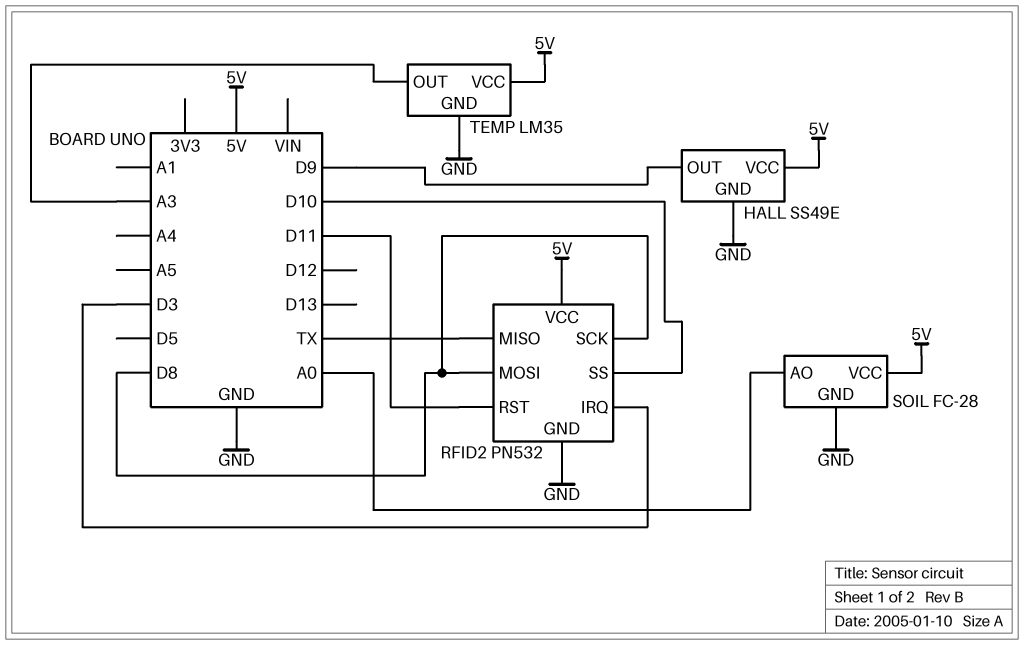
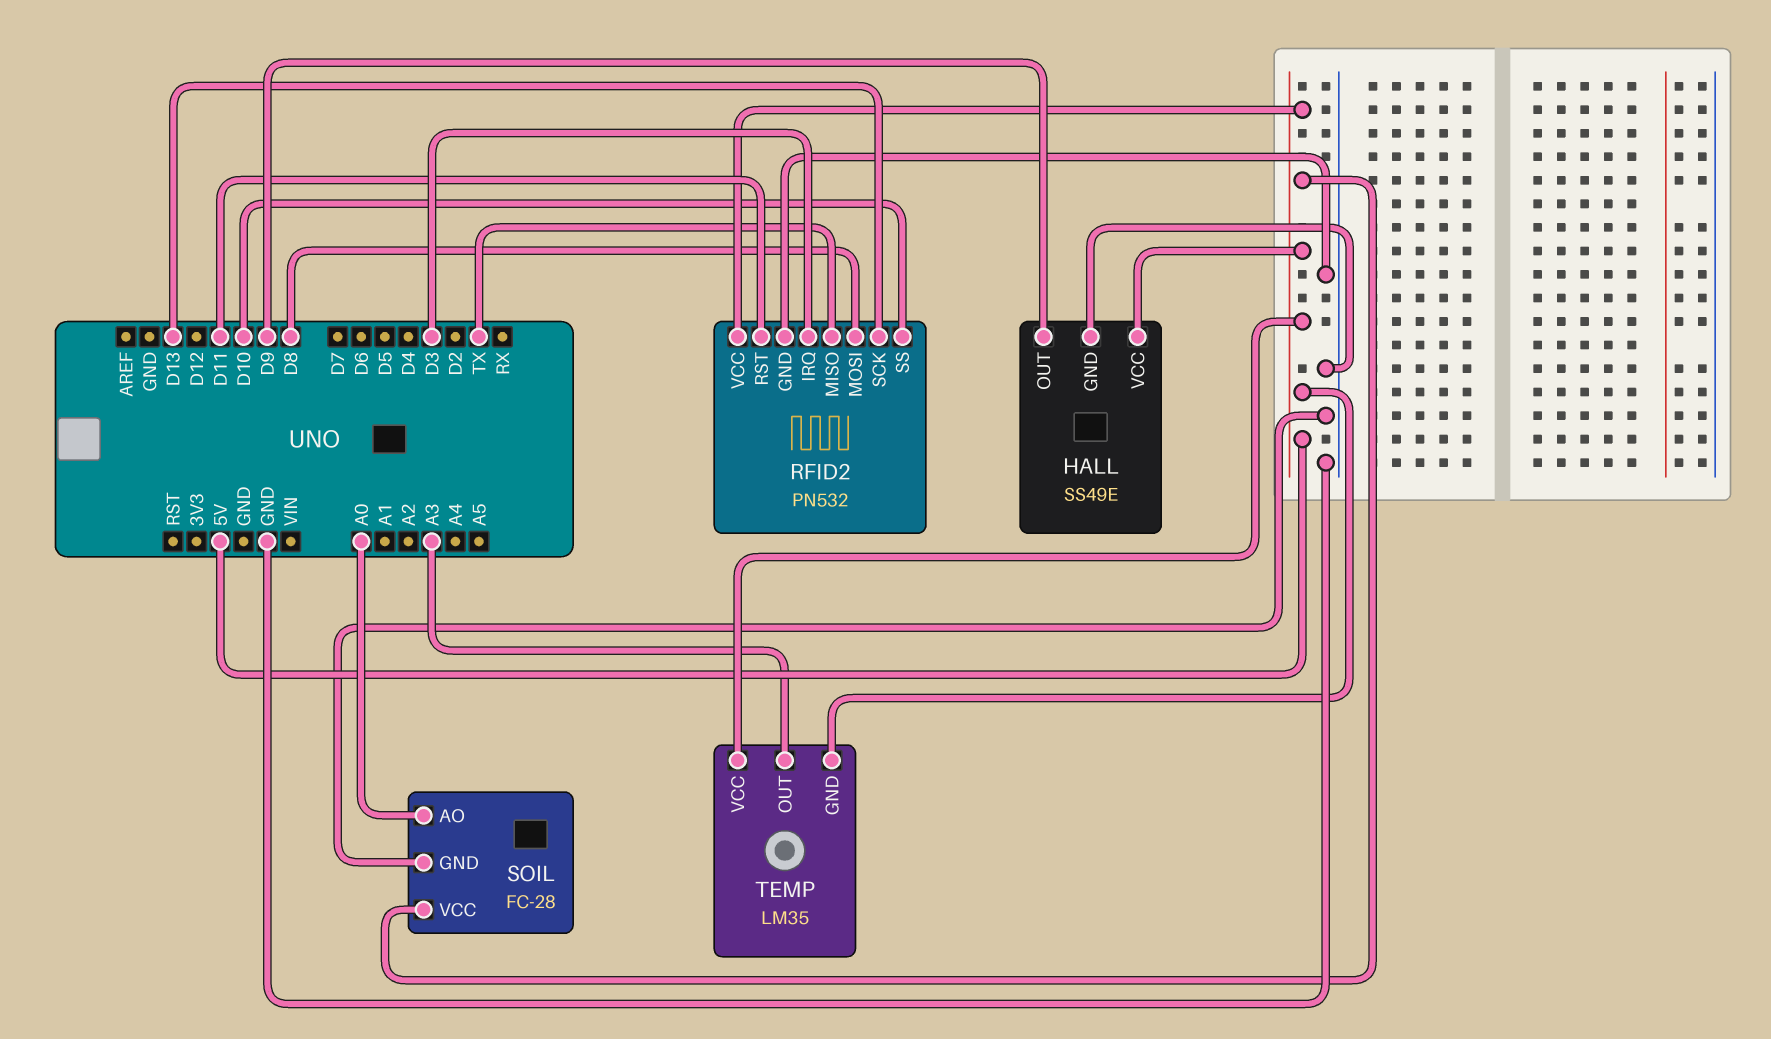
RFID2 pin SCK: D8 -> D13
TEMP pin GND: GND -> 5V

